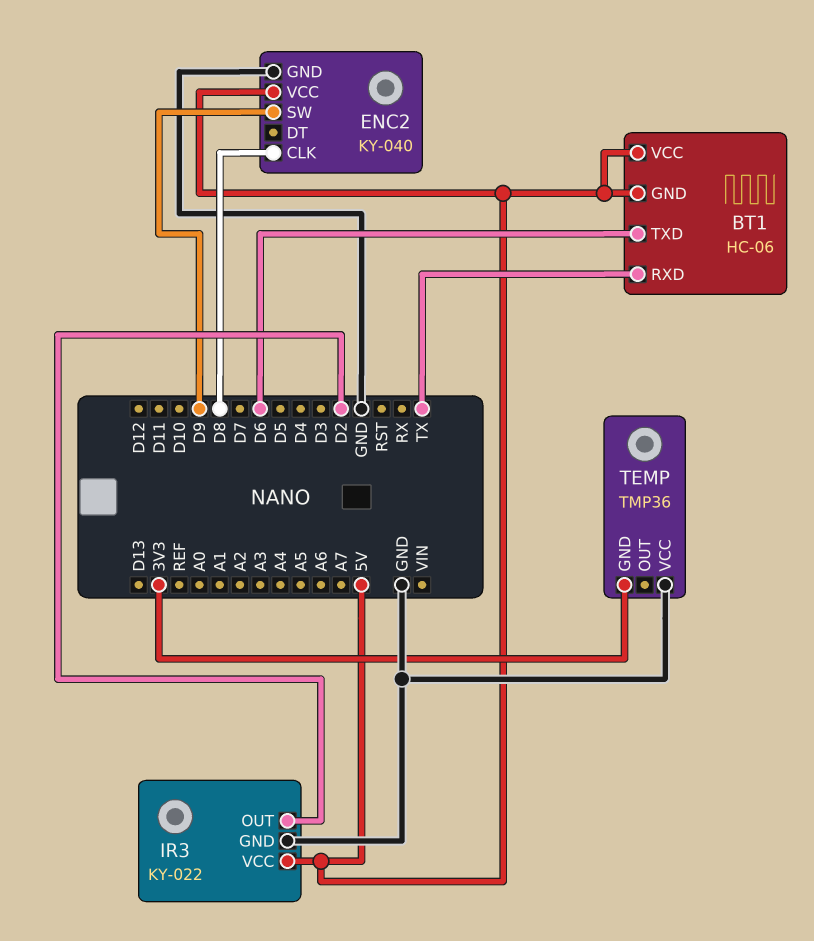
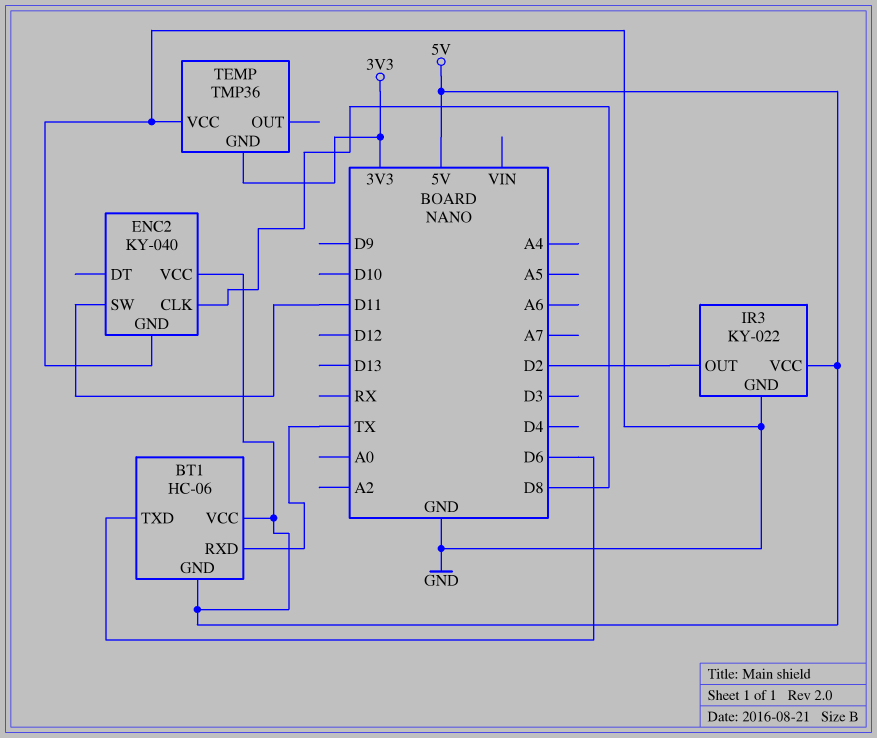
ENC2 pin SW: D9 -> D11

